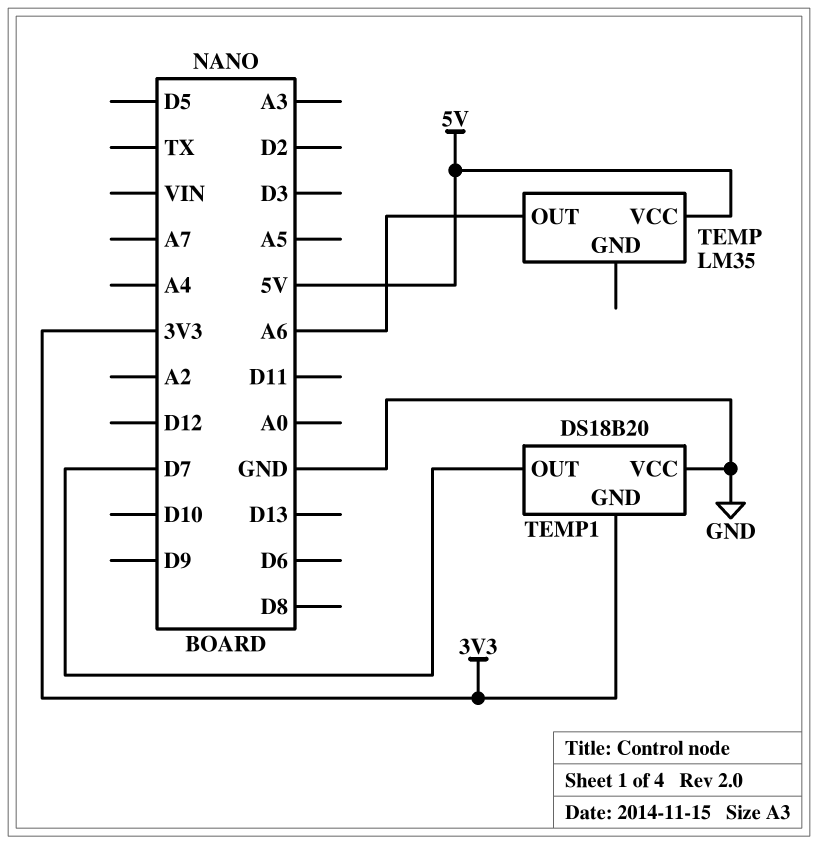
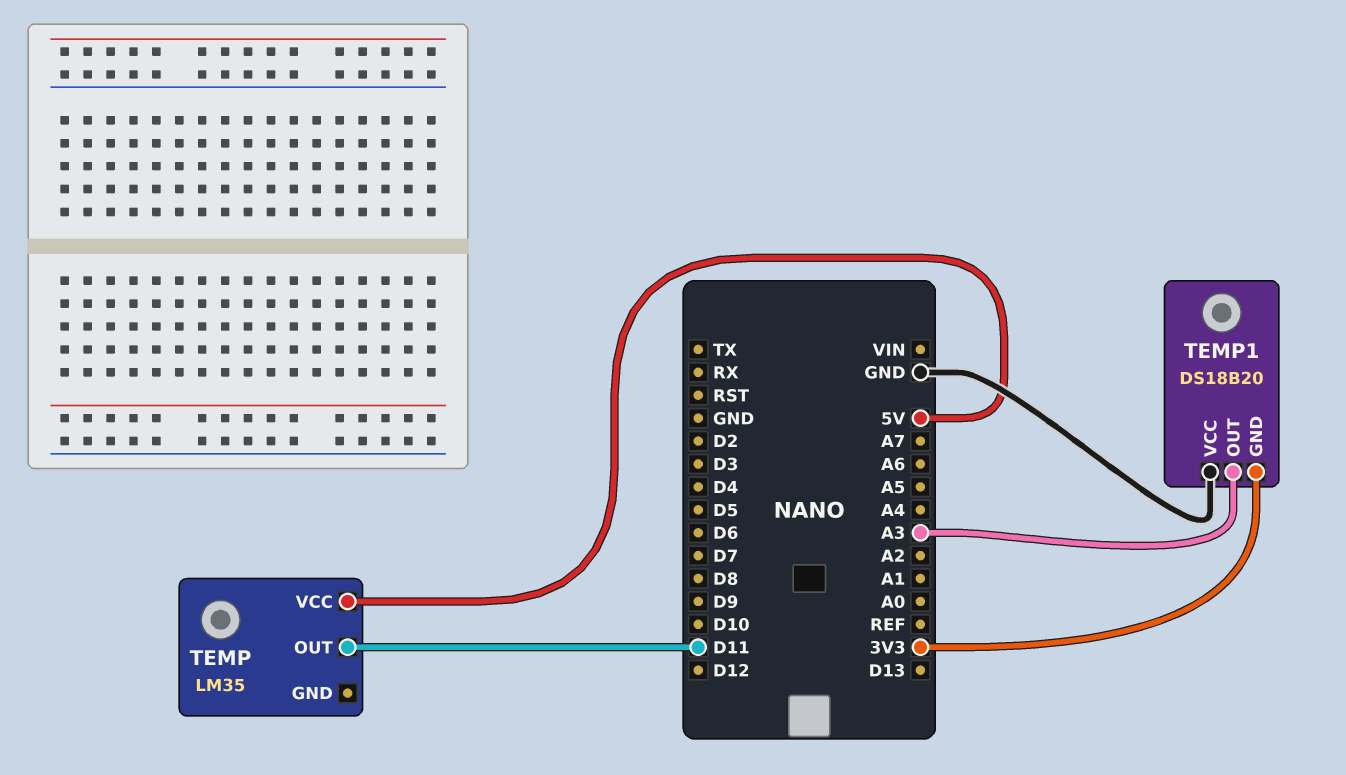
TEMP pin OUT: A6 -> D11
TEMP1 pin OUT: D7 -> A3

